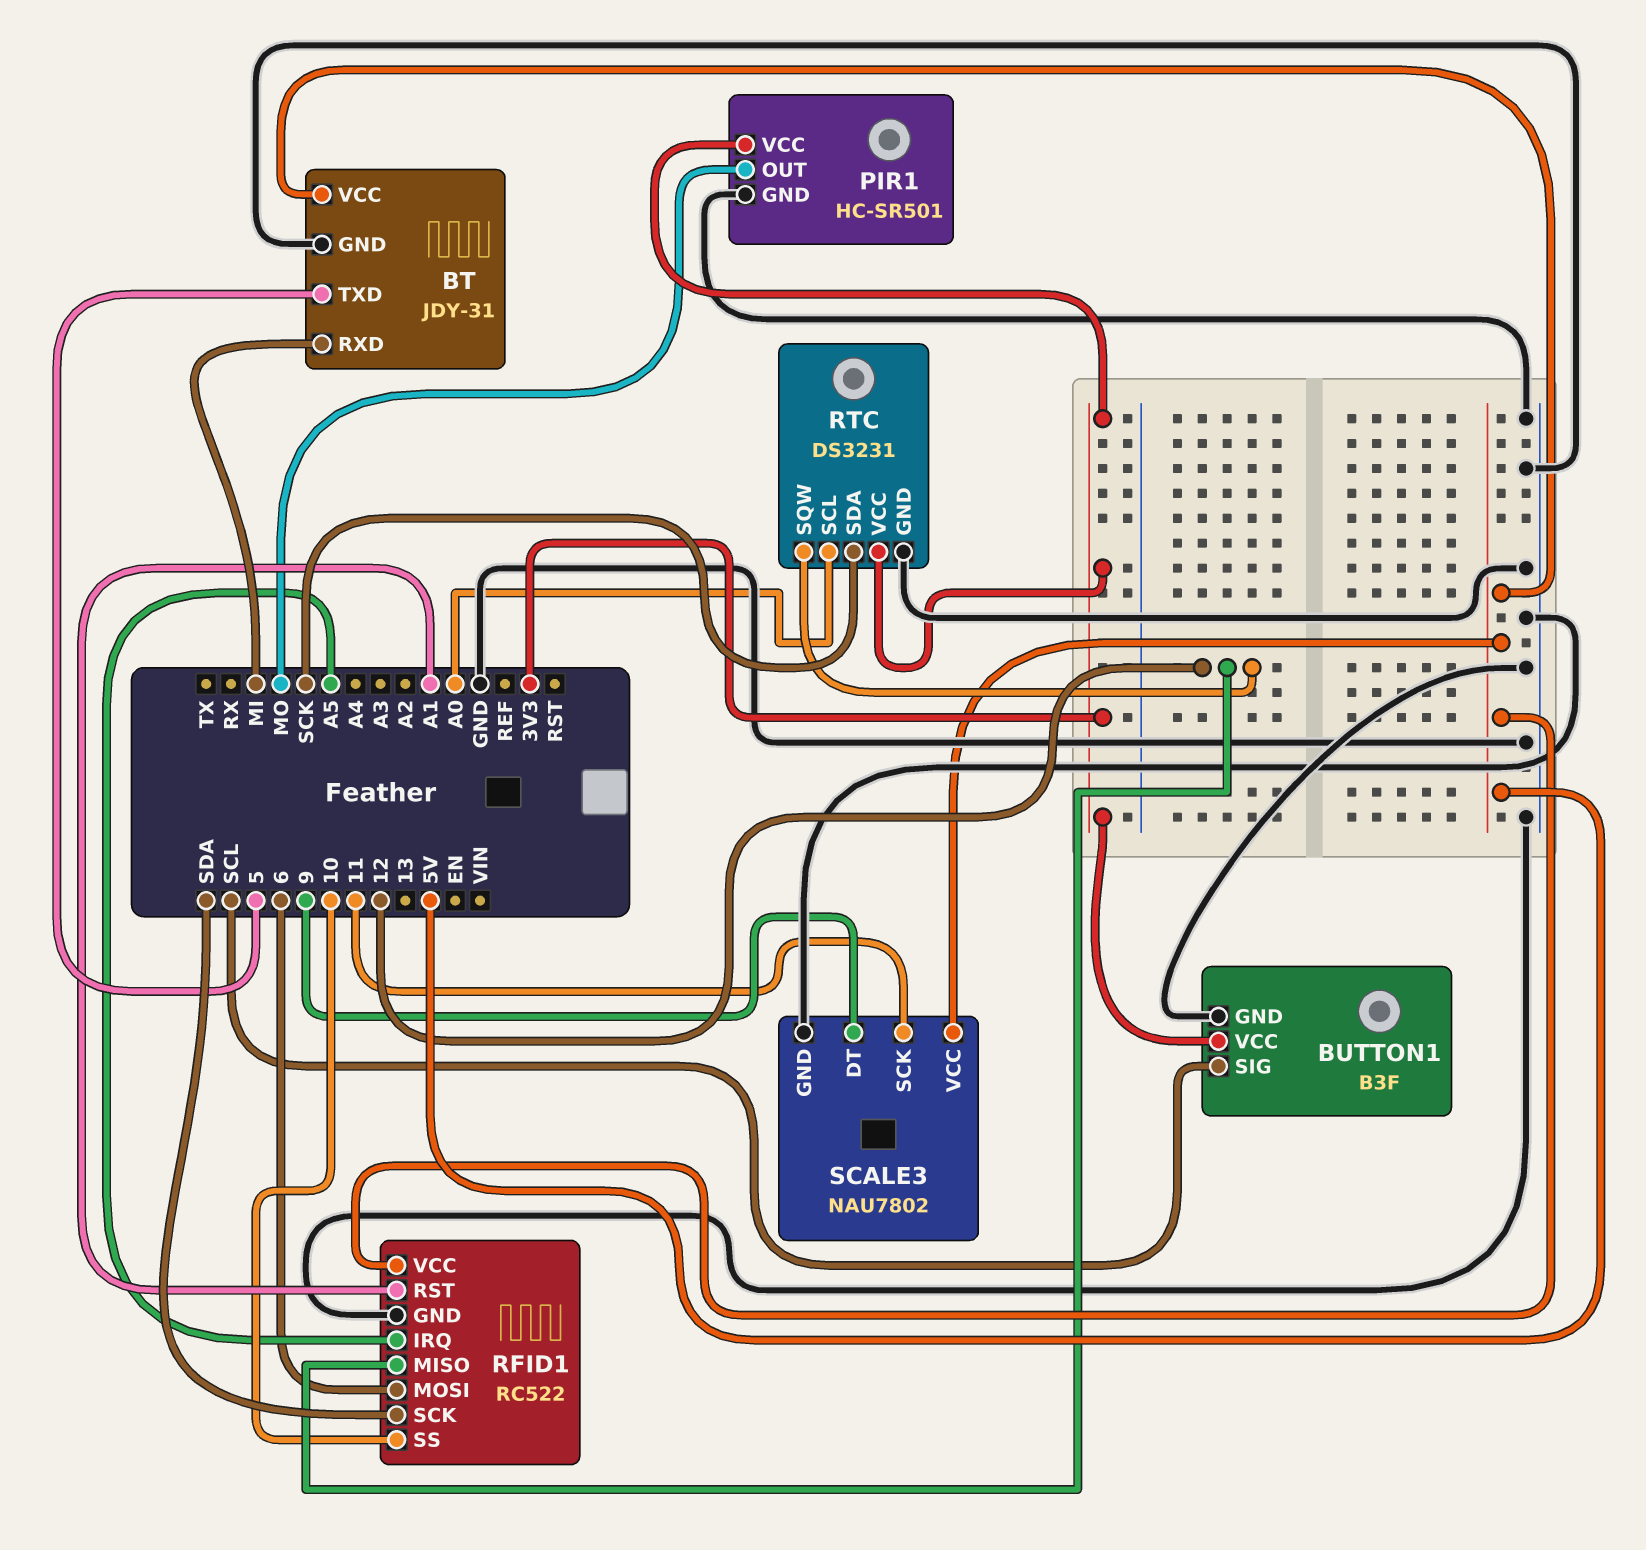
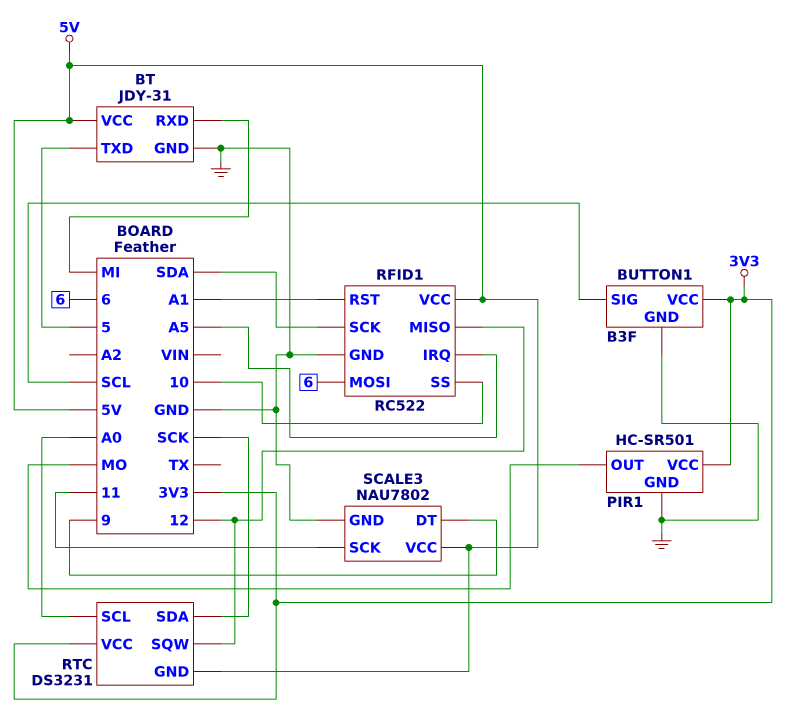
RTC pin GND: GND -> 5V

